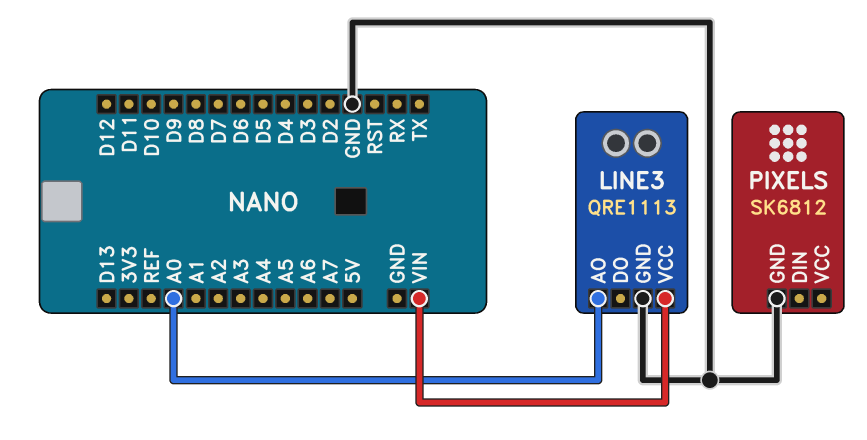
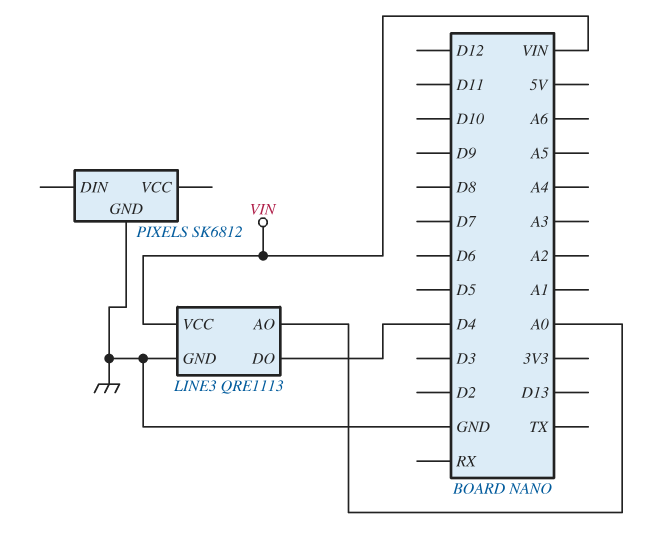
LINE3 pin DO: none -> D4

